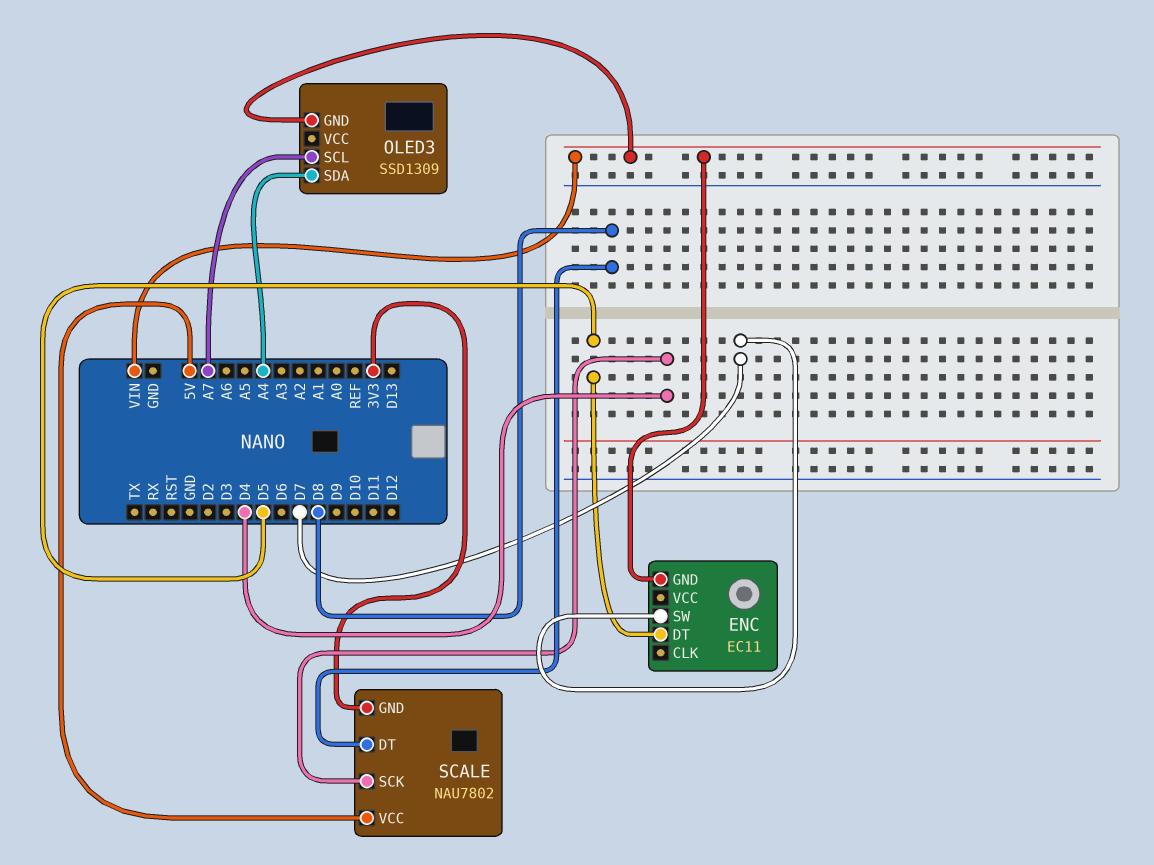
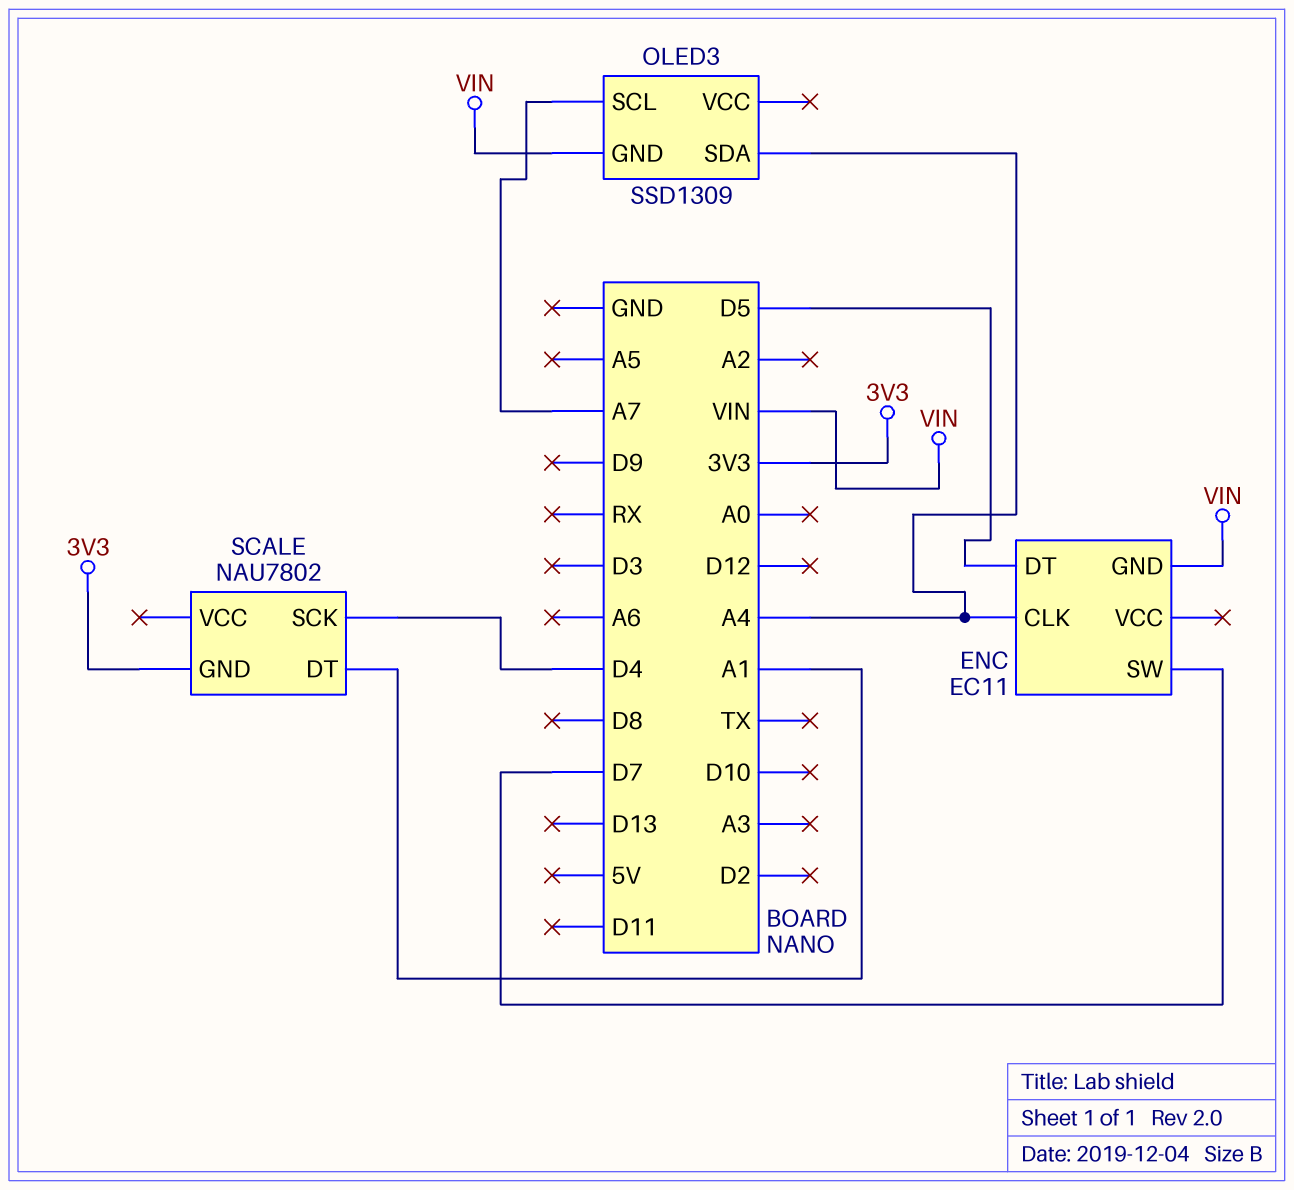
ENC pin CLK: none -> A4
SCALE pin DT: D8 -> A1
SCALE pin VCC: 5V -> none

